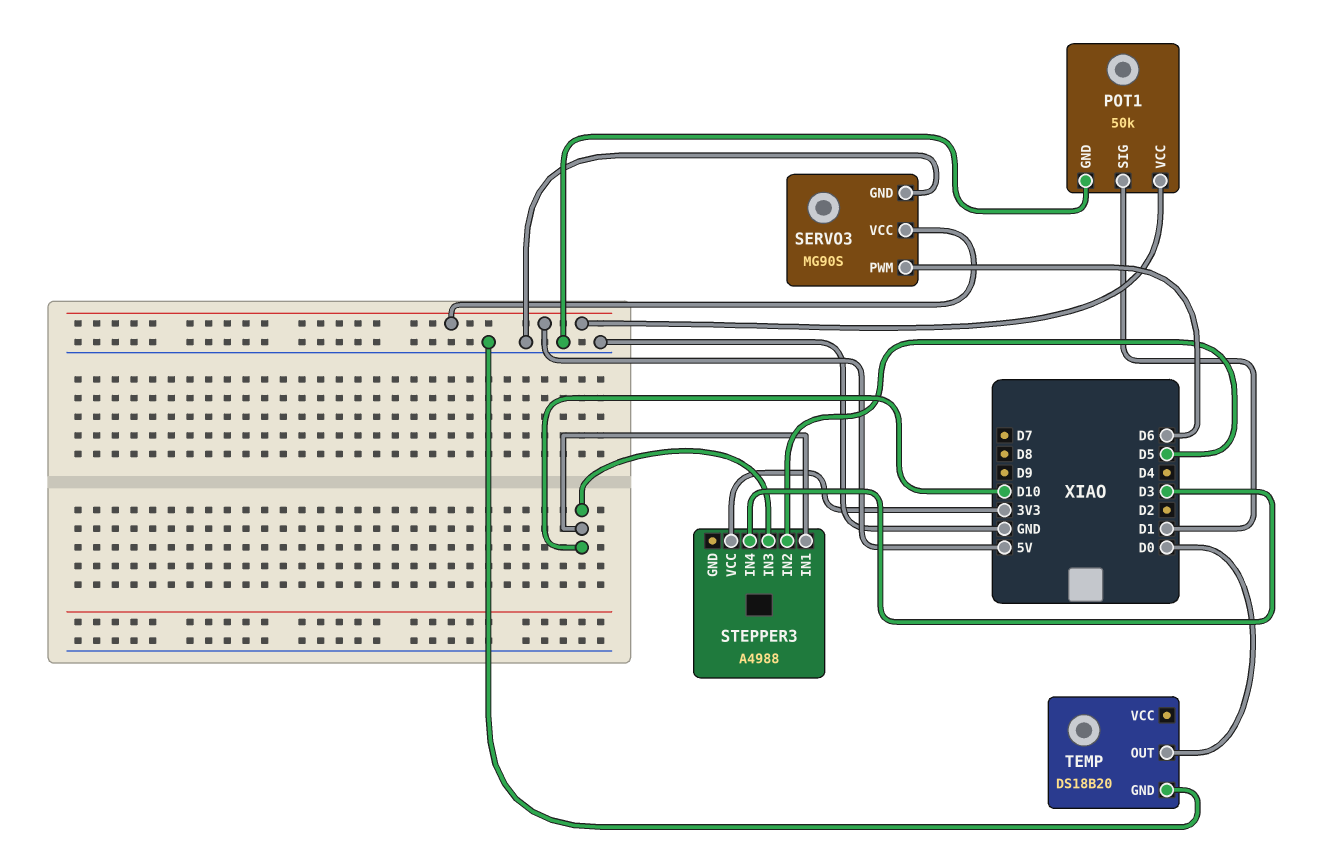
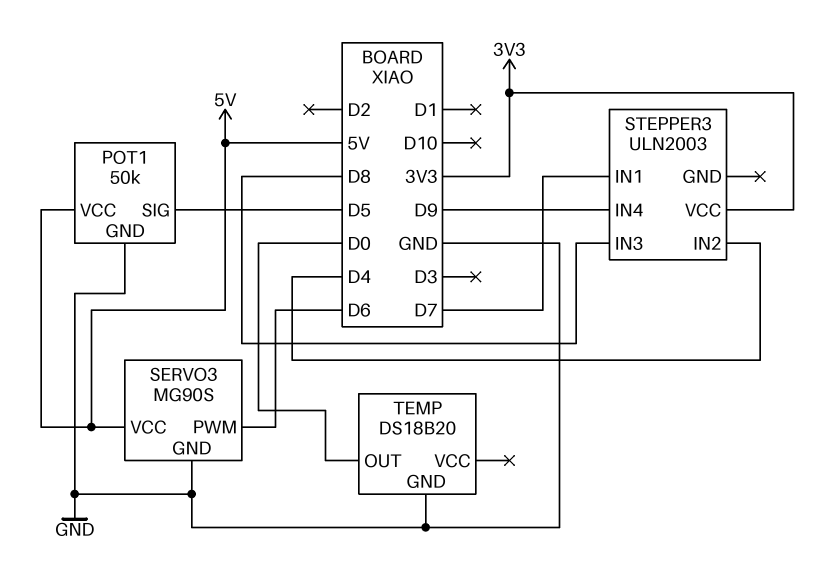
POT1 pin SIG: D1 -> D5
STEPPER3: A4988 -> ULN2003
STEPPER3 pin IN1: D10 -> D7
STEPPER3 pin IN2: D5 -> D4
STEPPER3 pin IN3: D10 -> D8
STEPPER3 pin IN4: D3 -> D9

